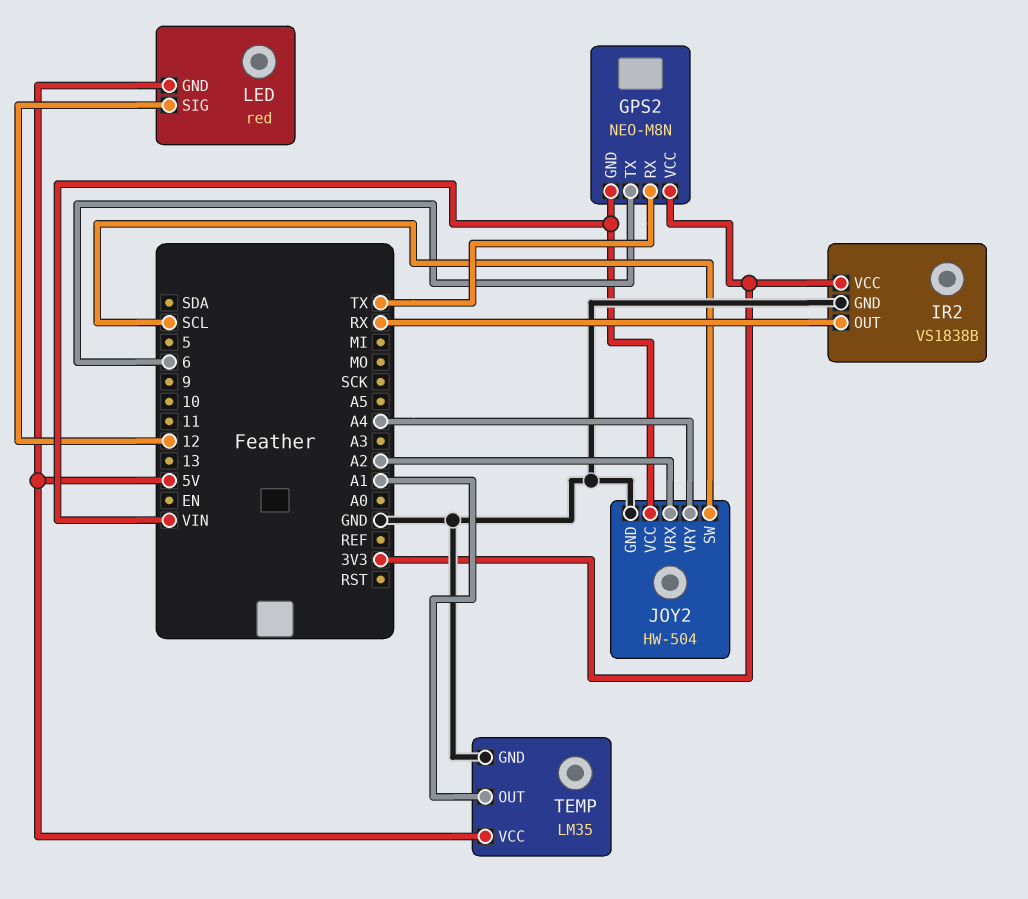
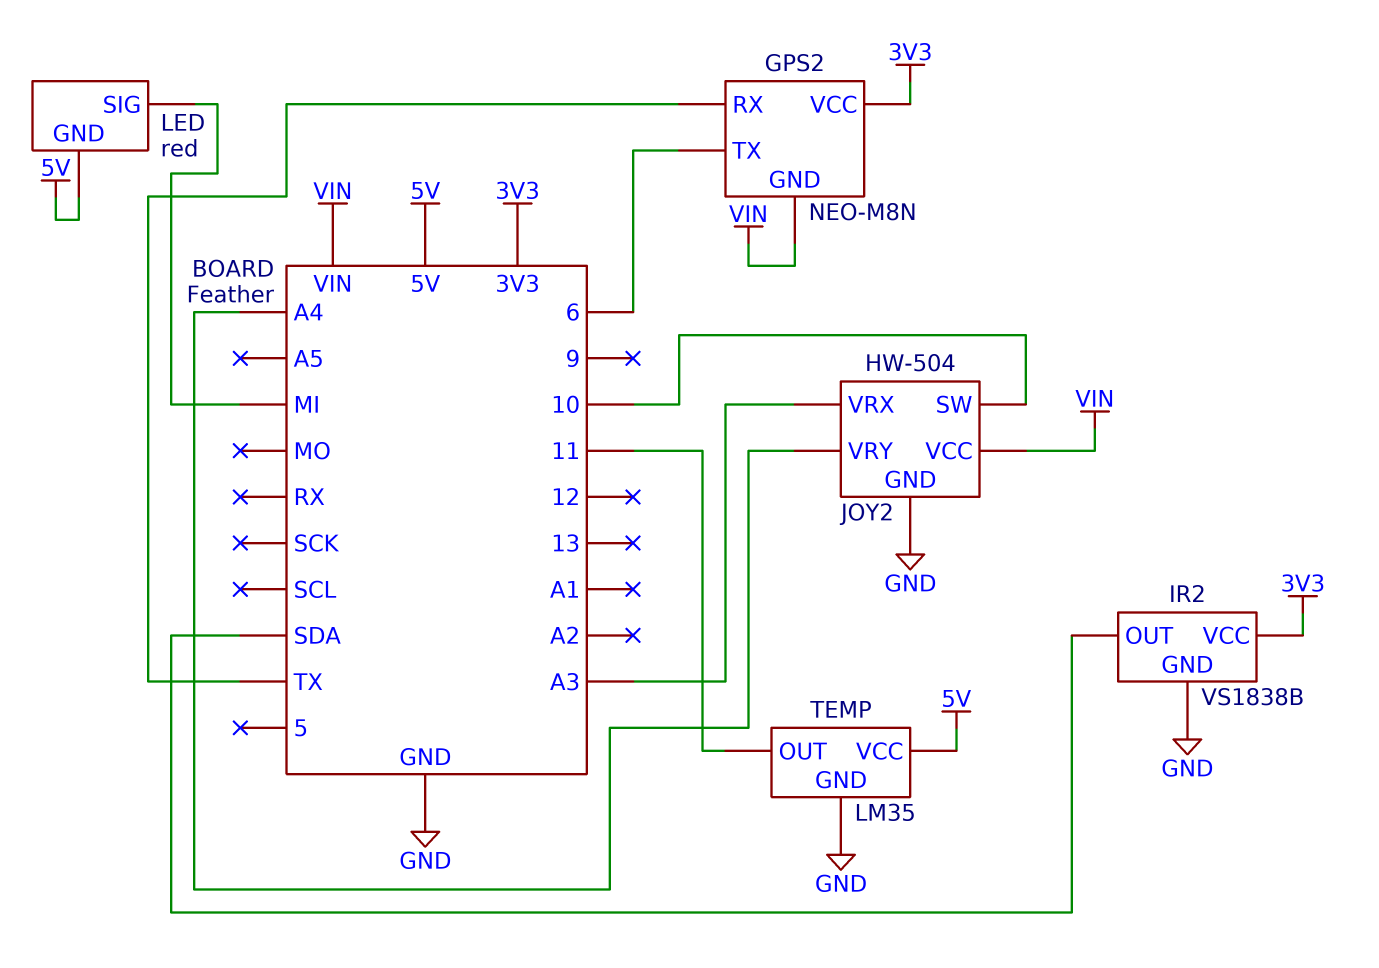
IR2 pin OUT: RX -> SDA
JOY2 pin SW: SCL -> 10
JOY2 pin VRX: A2 -> A3
LED pin SIG: 12 -> MI
TEMP pin OUT: A1 -> 11

